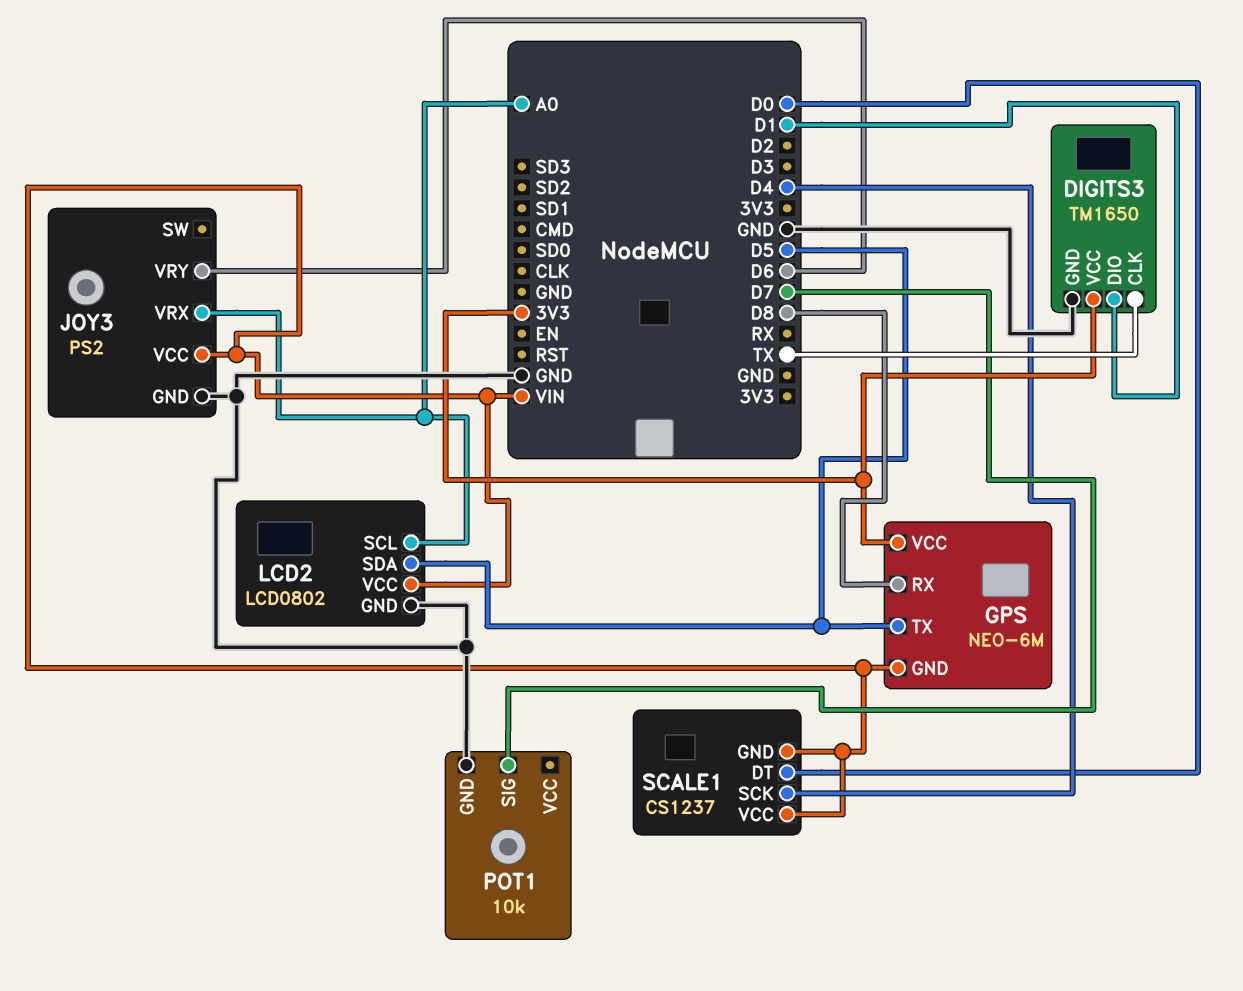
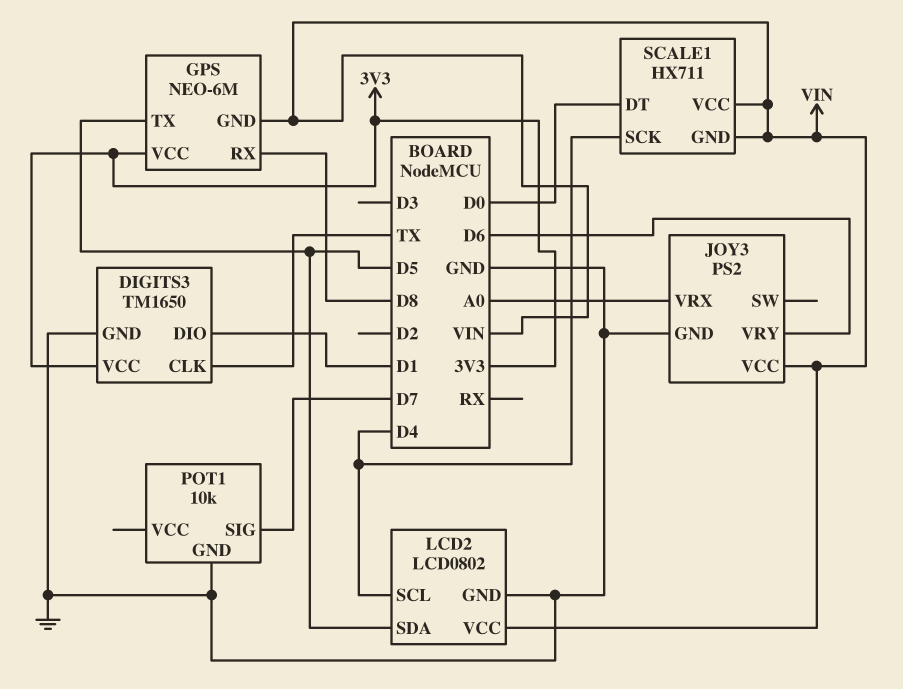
LCD2 pin SCL: A0 -> D4
SCALE1: CS1237 -> HX711

